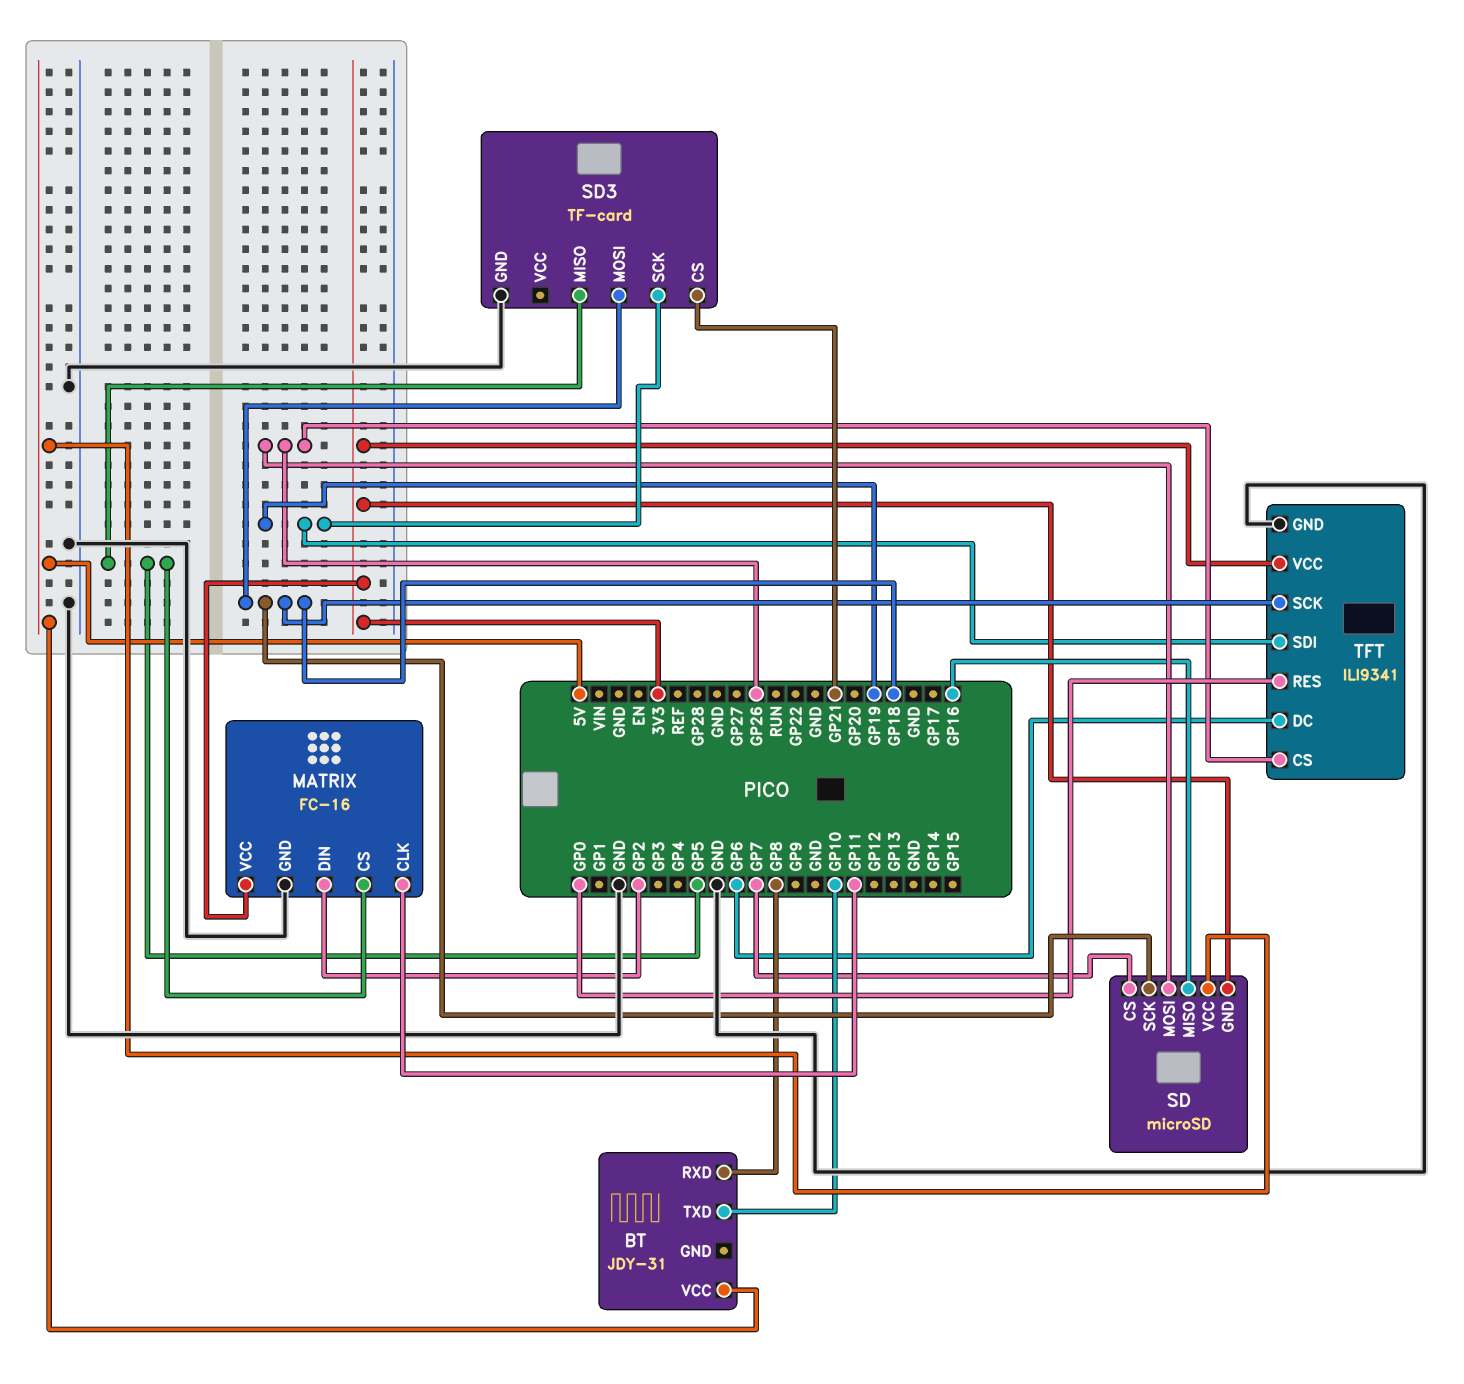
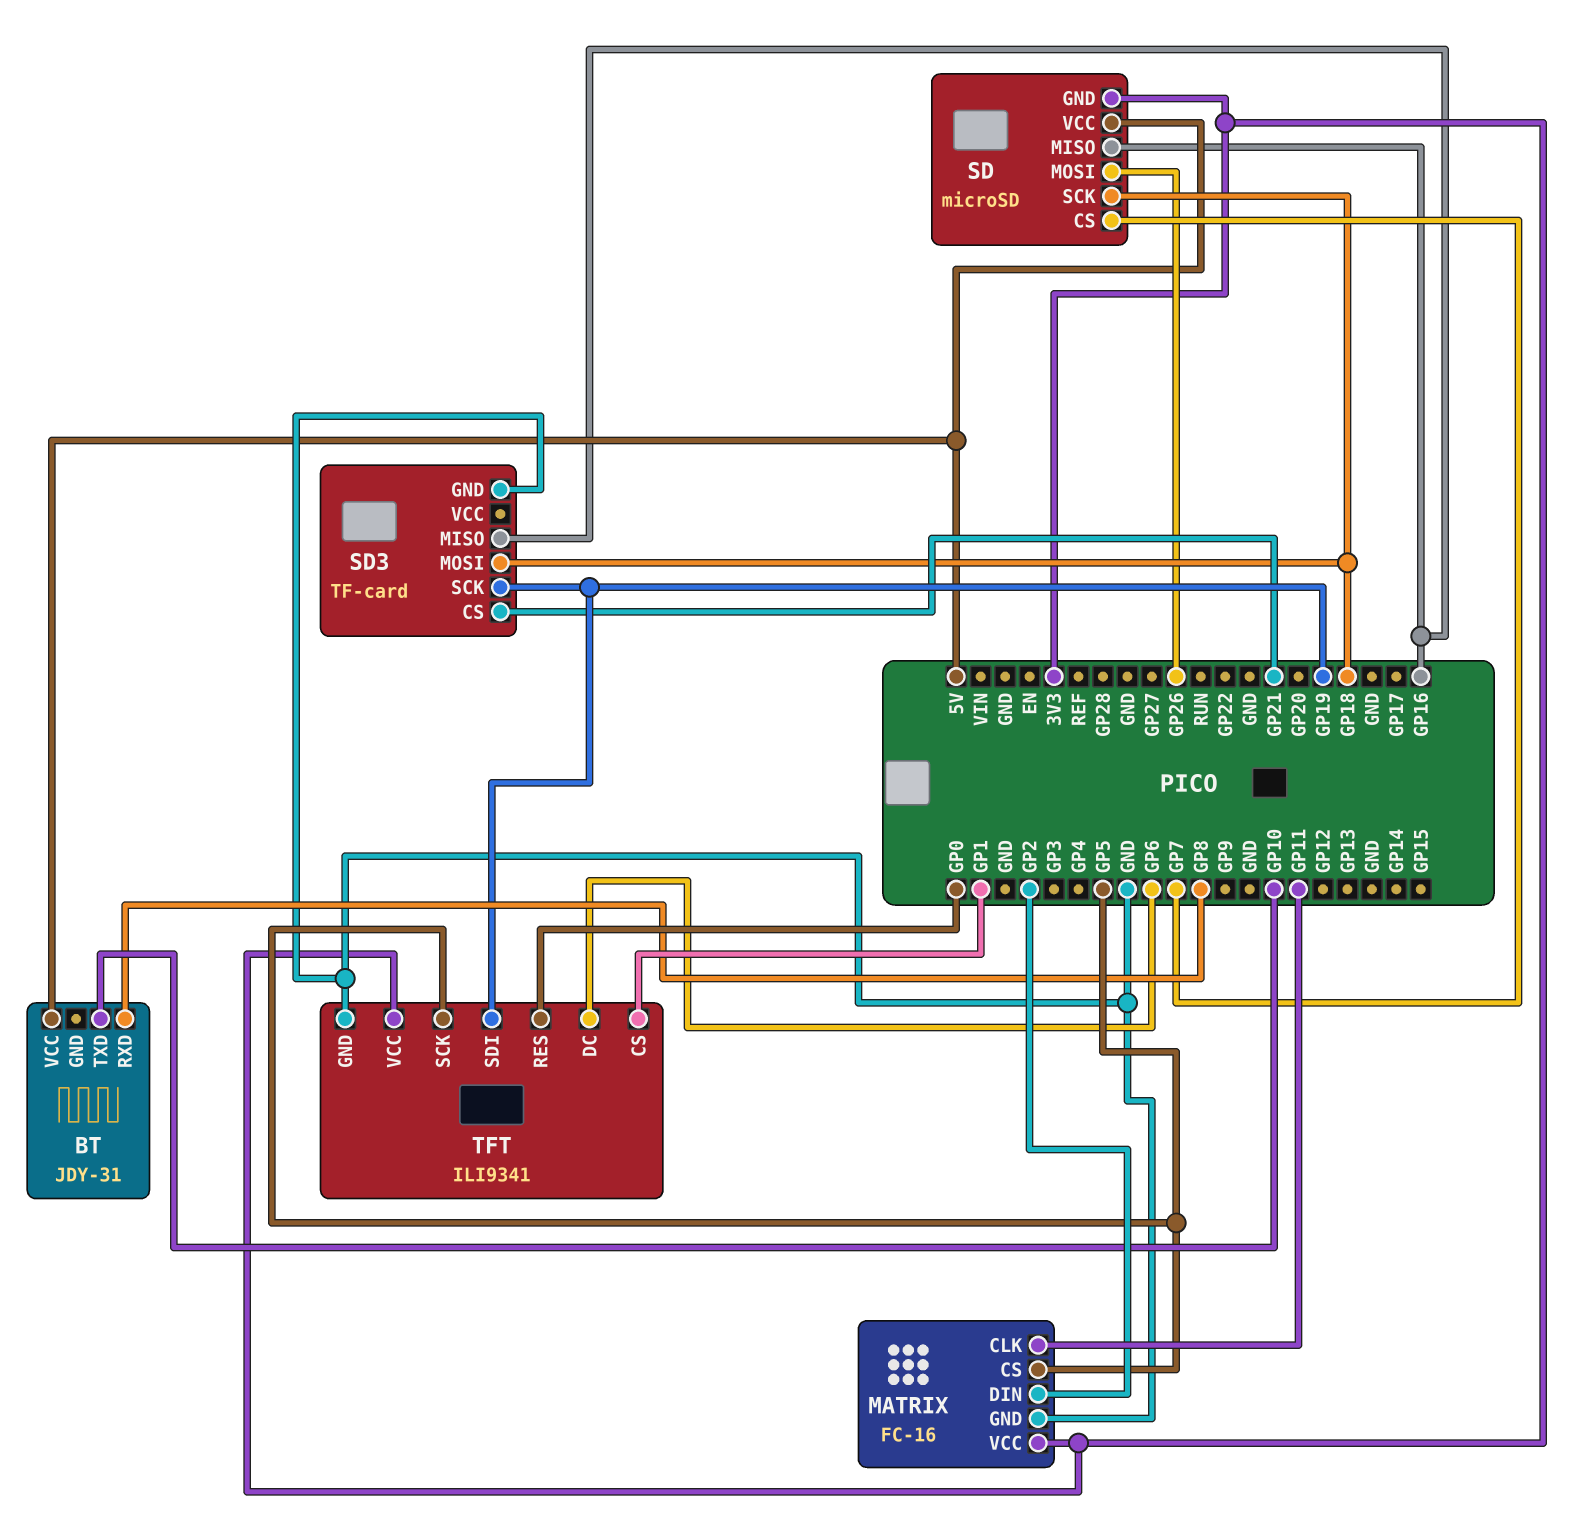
SD3 pin MISO: GP5 -> GP16
TFT pin CS: GP26 -> GP1
TFT pin SCK: GP18 -> GP5

